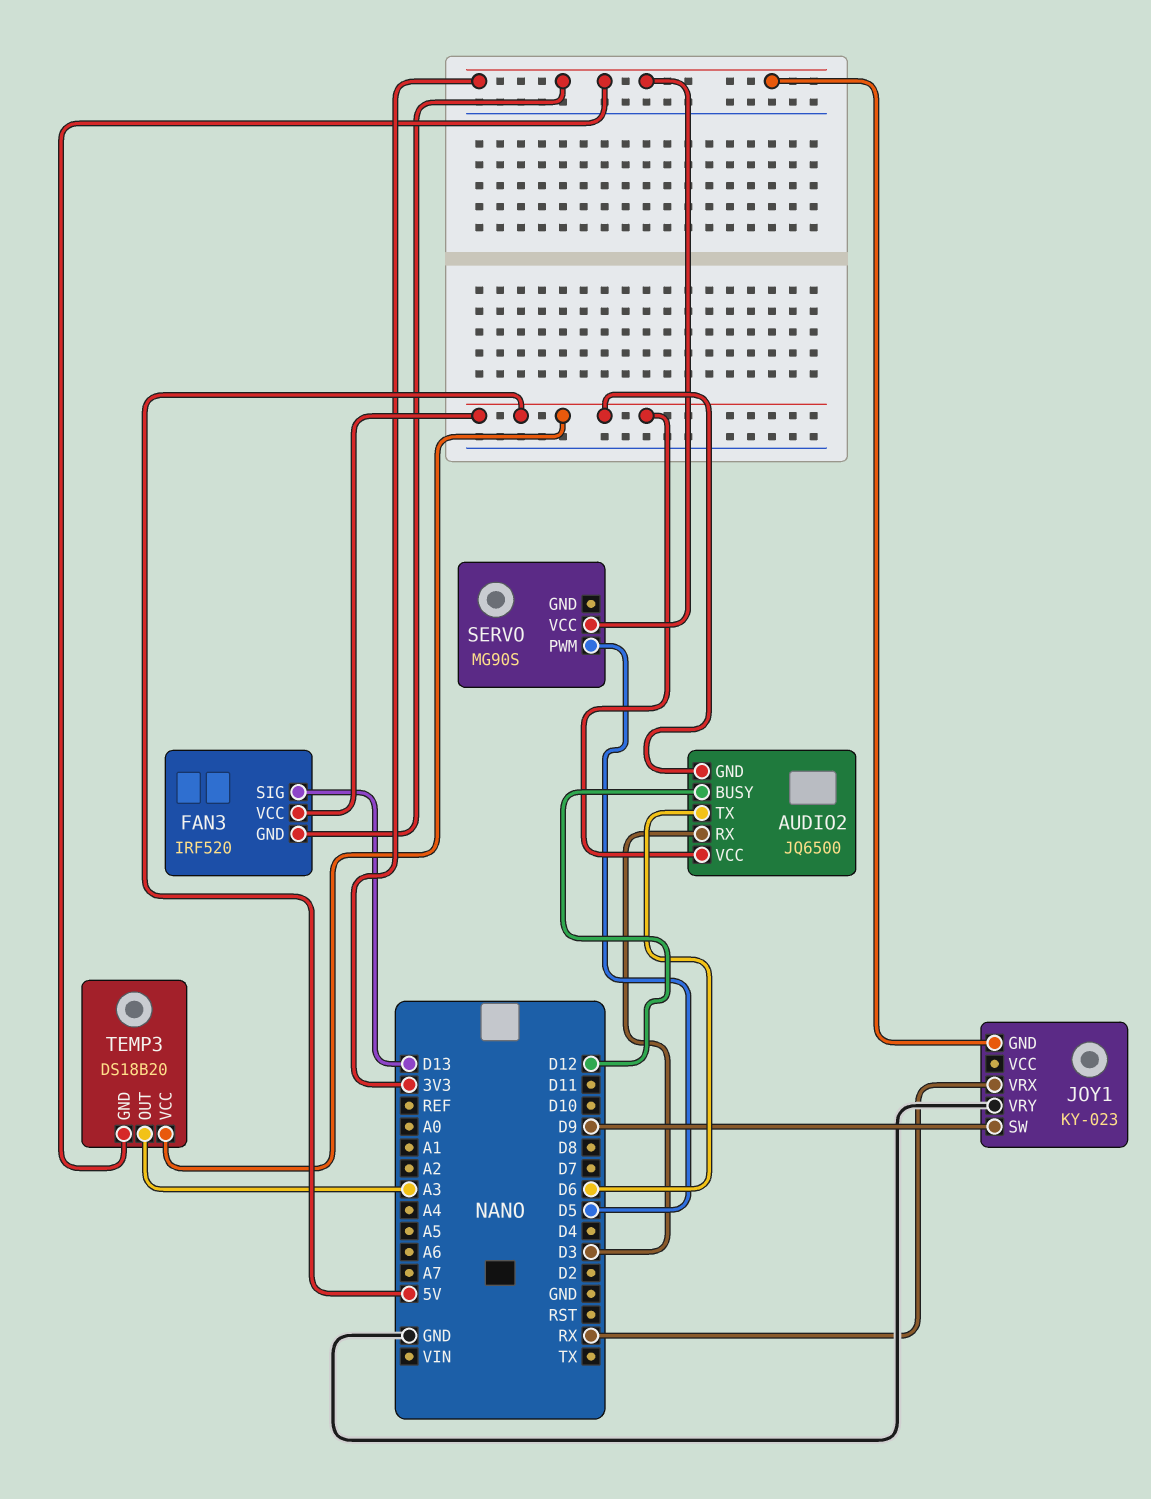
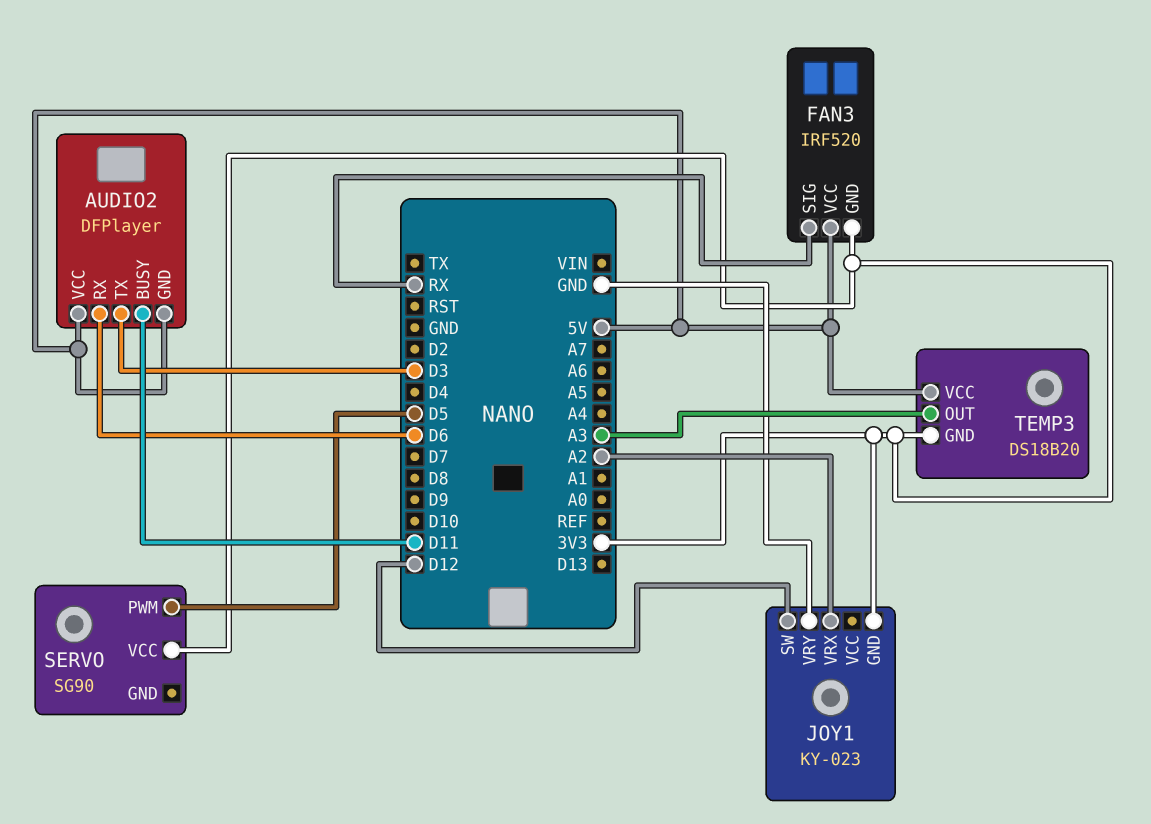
AUDIO2: JQ6500 -> DFPlayer
AUDIO2 pin BUSY: D12 -> D11
AUDIO2 pin RX: D3 -> D6
AUDIO2 pin TX: D6 -> D3
FAN3 pin SIG: D13 -> RX
JOY1 pin SW: D9 -> D12
JOY1 pin VRX: RX -> A2
SERVO: MG90S -> SG90

